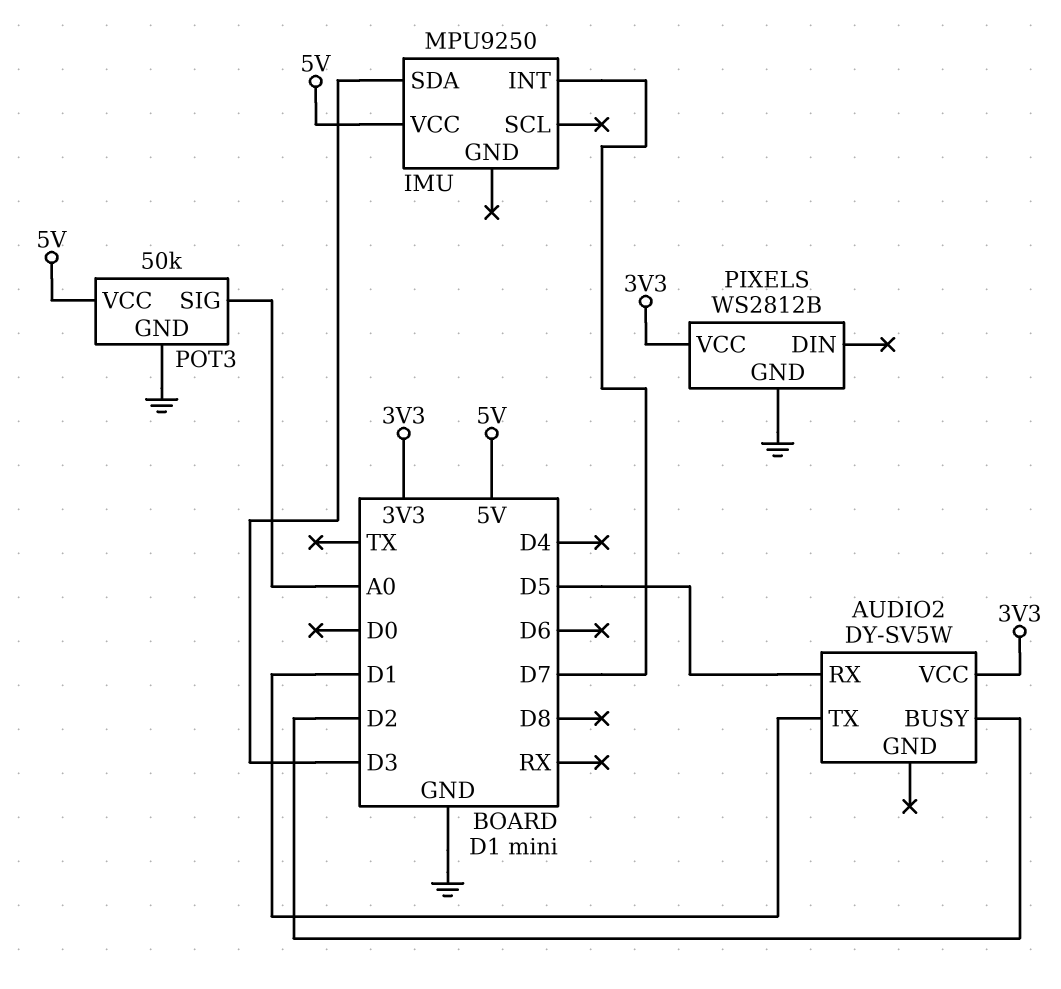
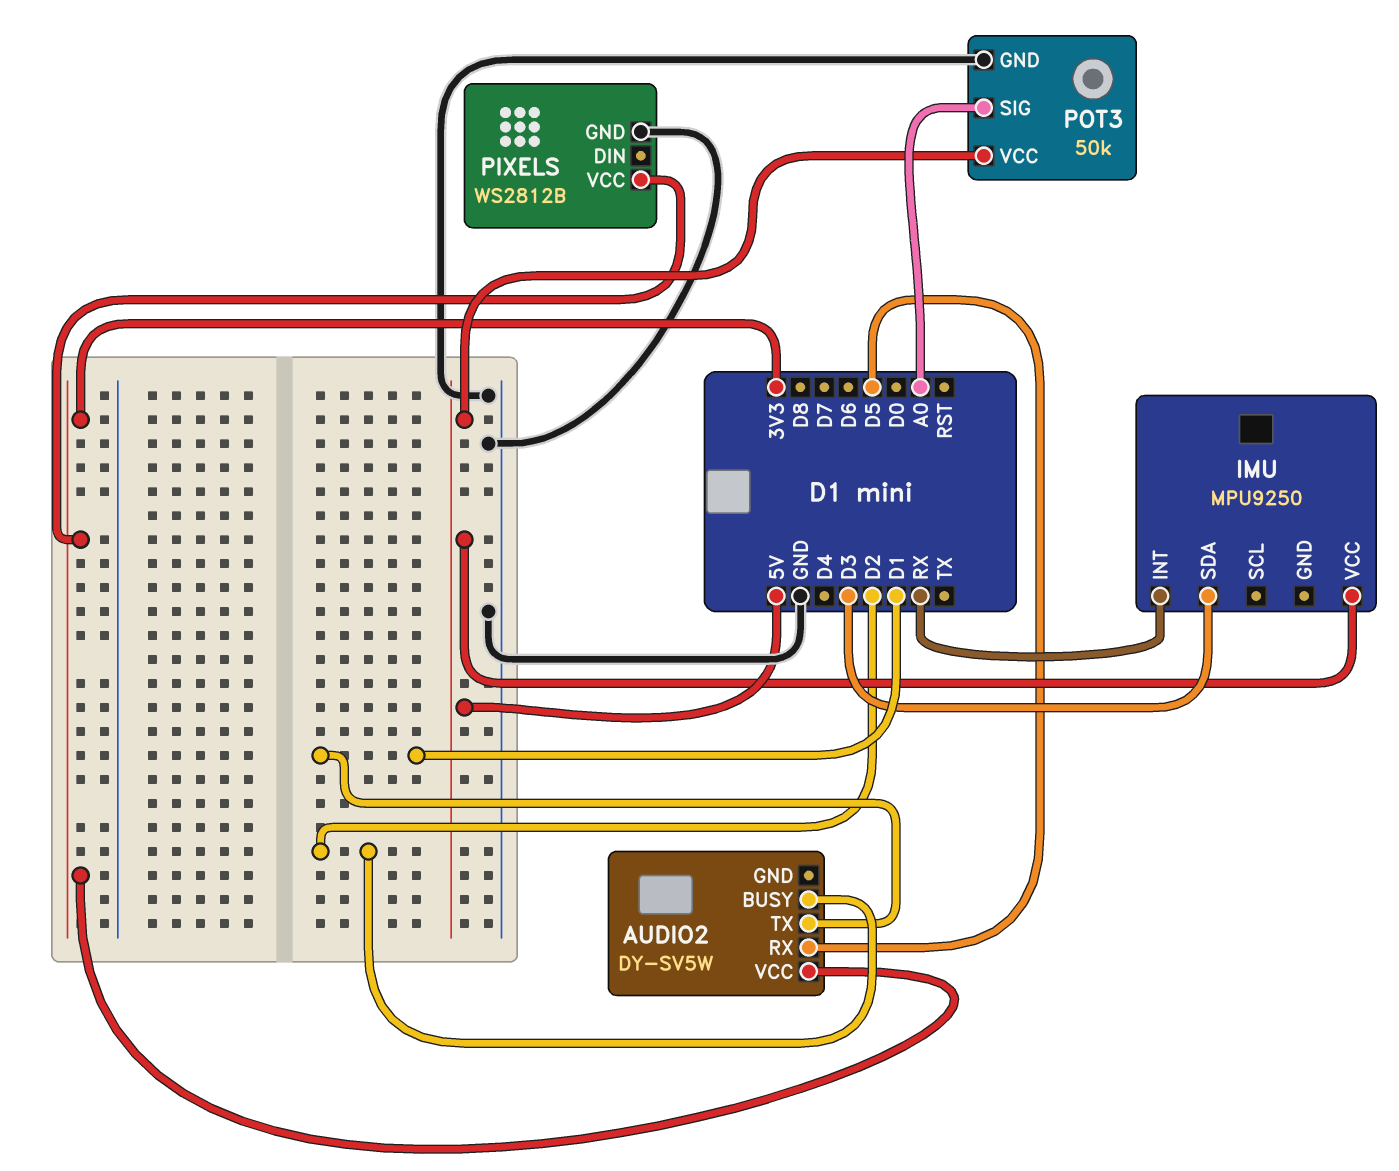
IMU pin INT: D7 -> RX

